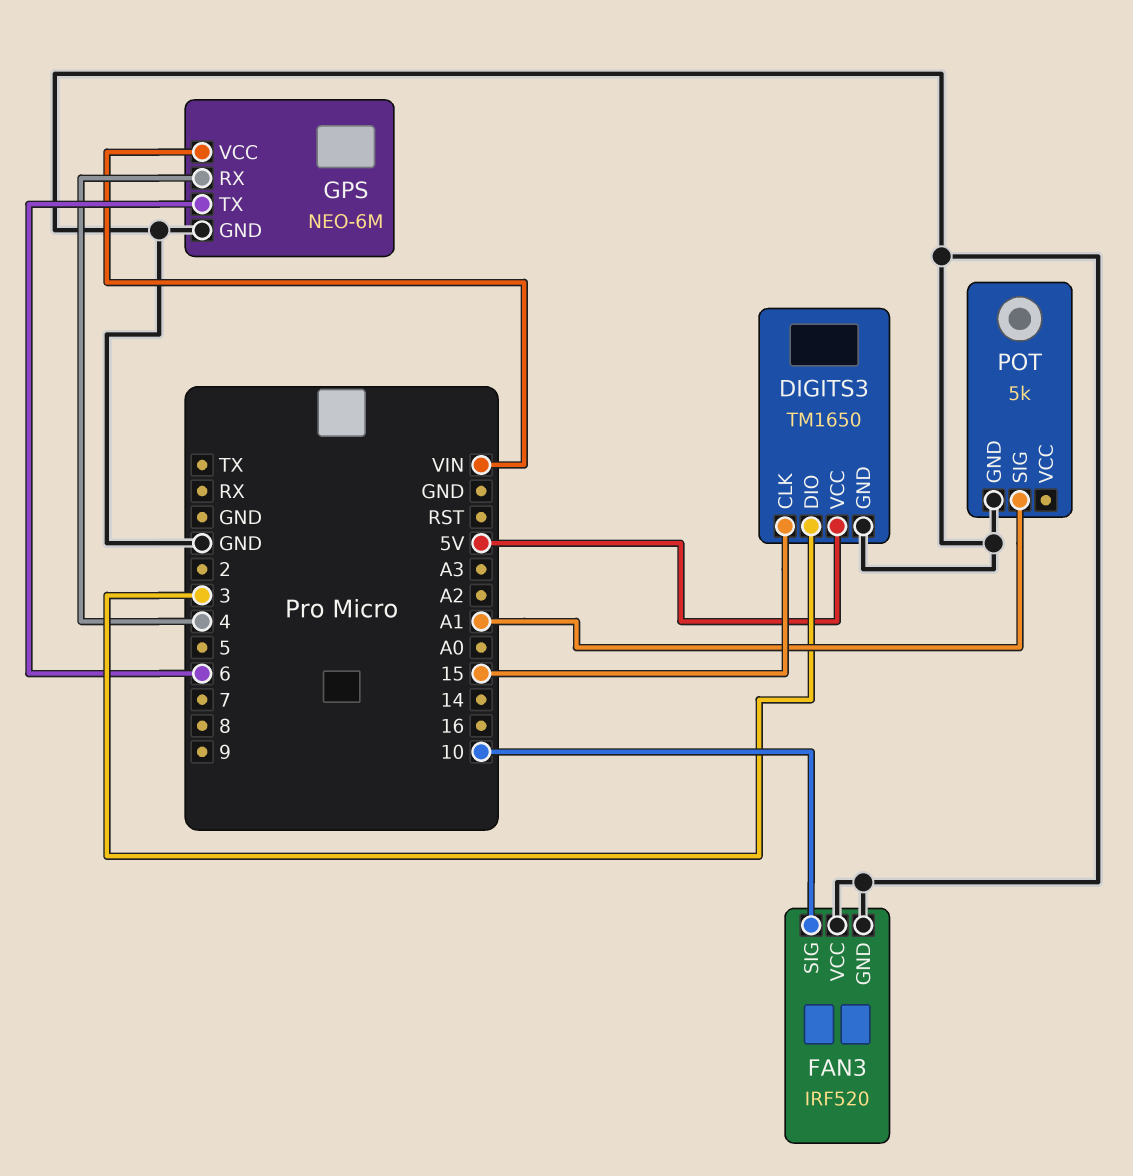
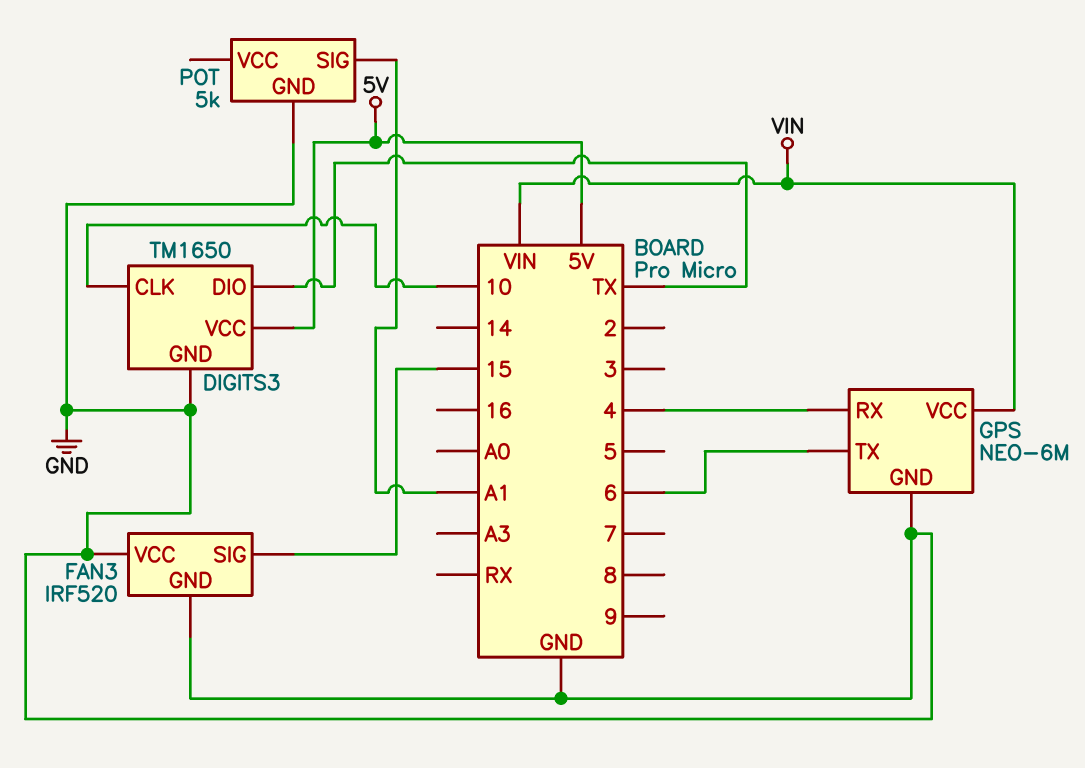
DIGITS3 pin CLK: 15 -> 10
DIGITS3 pin DIO: 3 -> TX
FAN3 pin SIG: 10 -> 15

